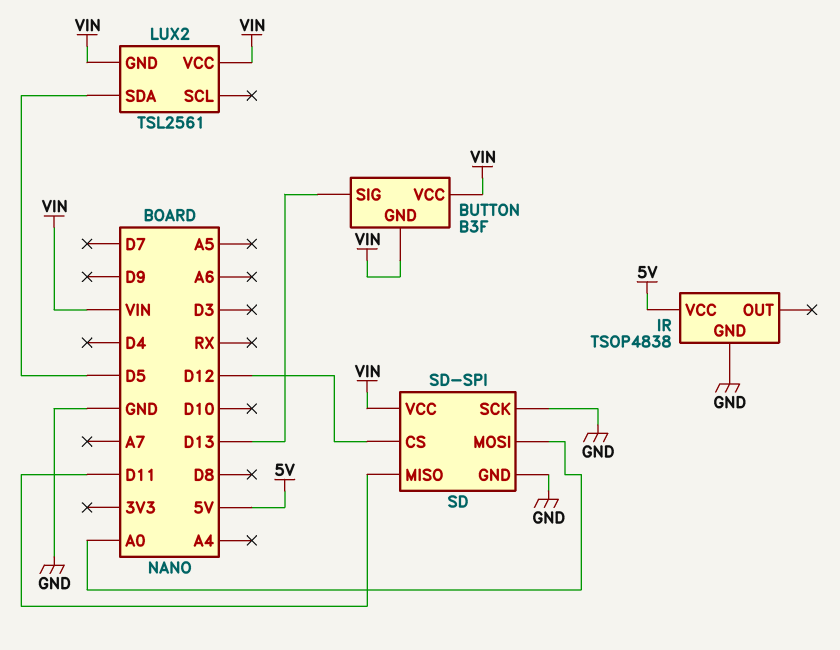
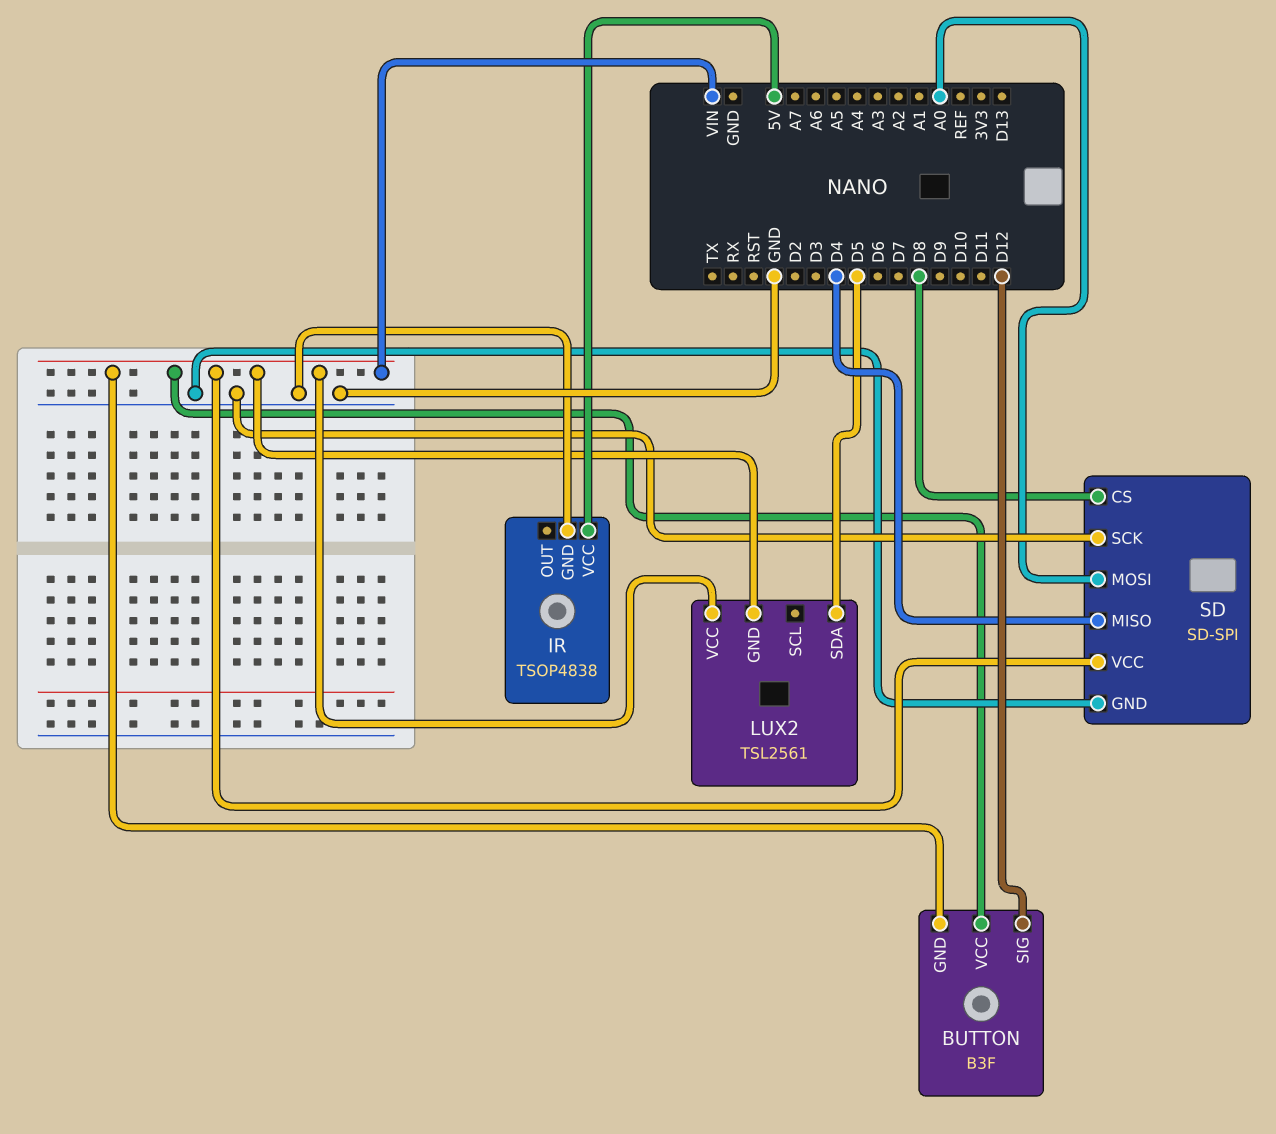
BUTTON pin SIG: D13 -> D12
SD pin CS: D12 -> D8
SD pin MISO: D11 -> D4

